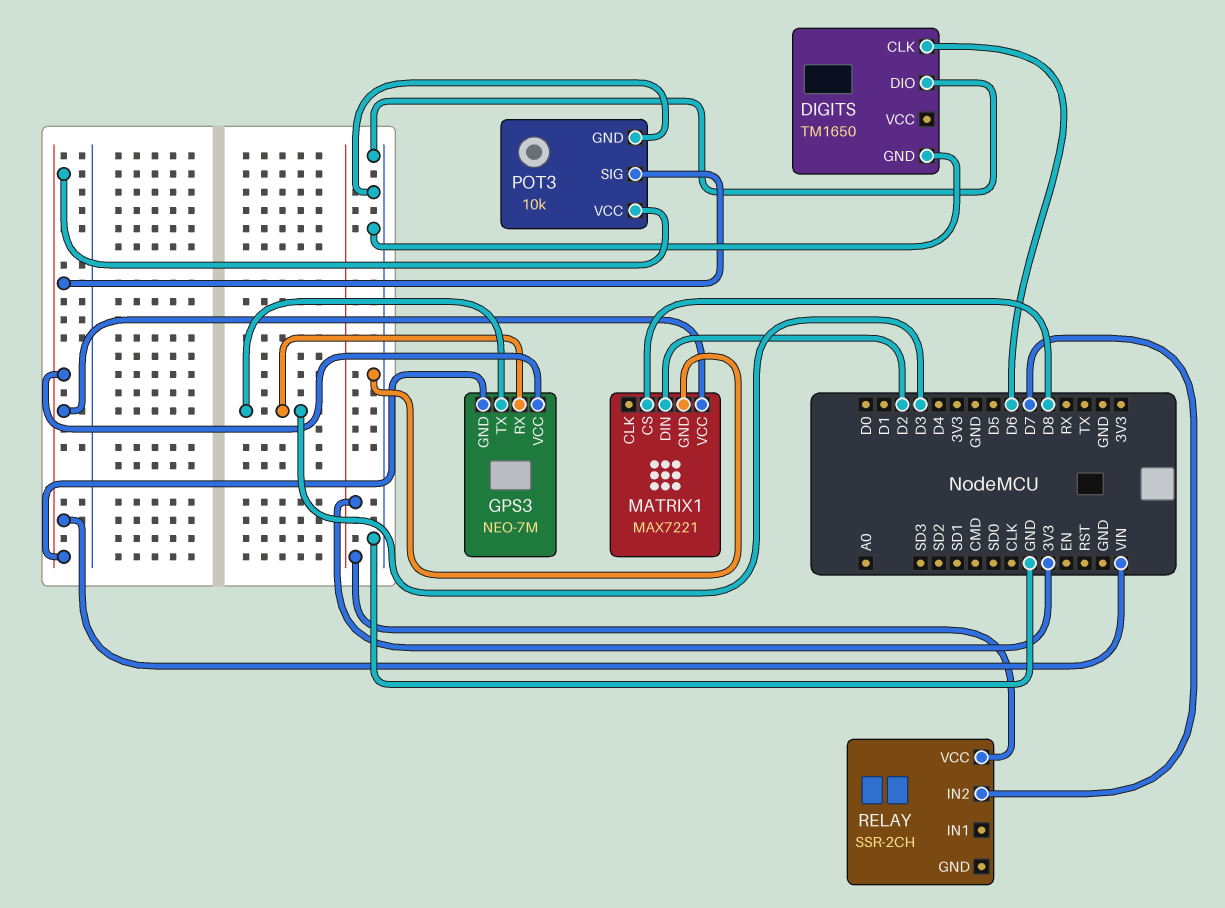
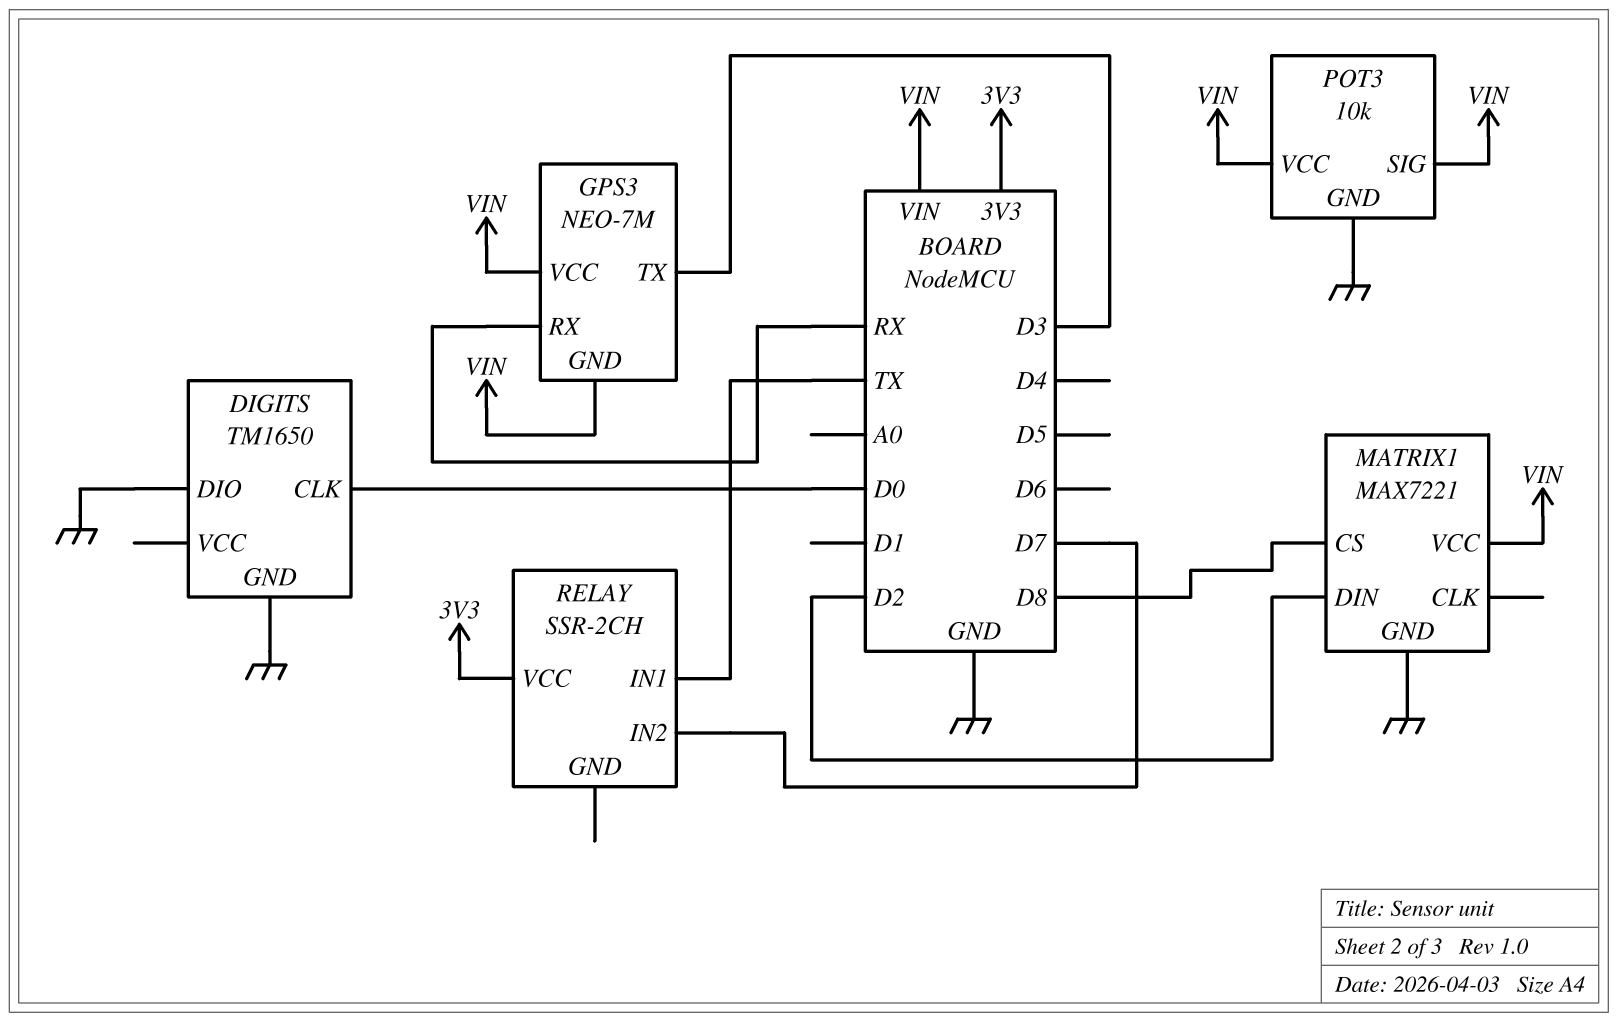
DIGITS pin CLK: D6 -> D0
GPS3 pin RX: D3 -> RX
RELAY pin IN1: none -> TX

